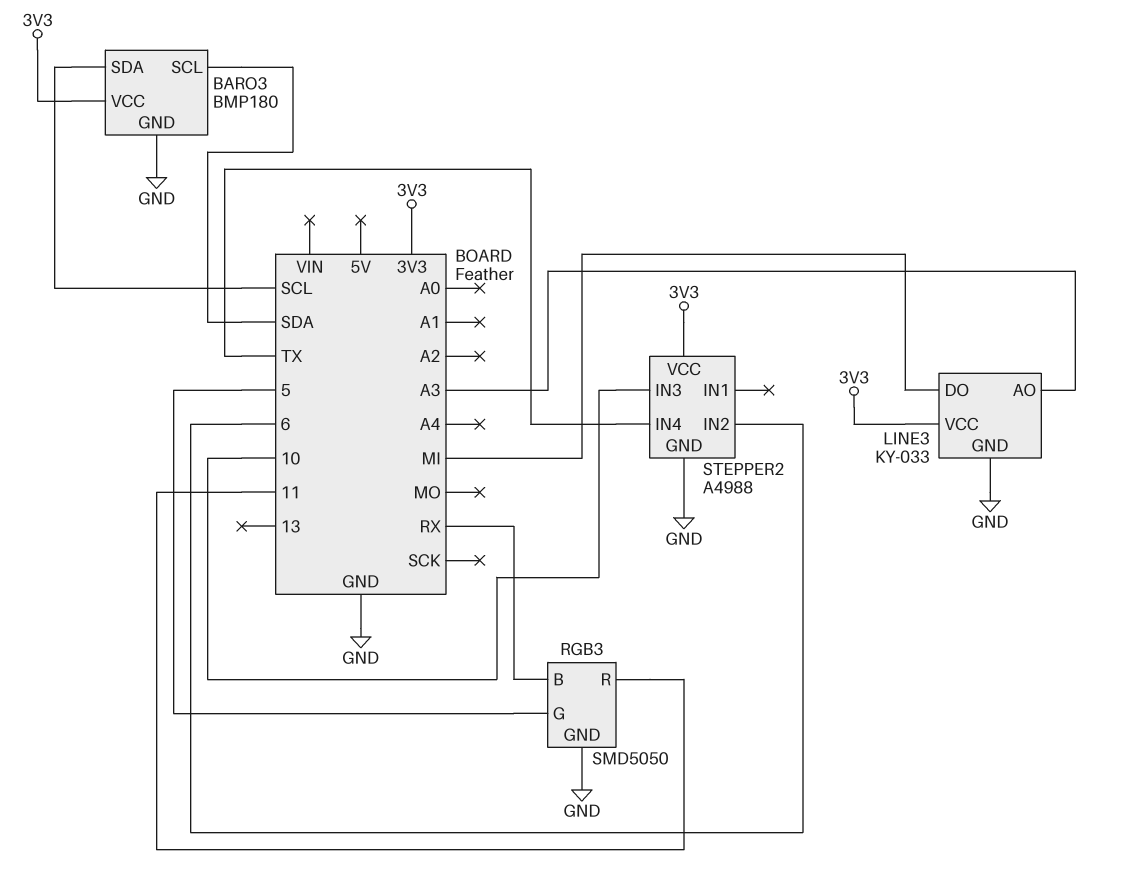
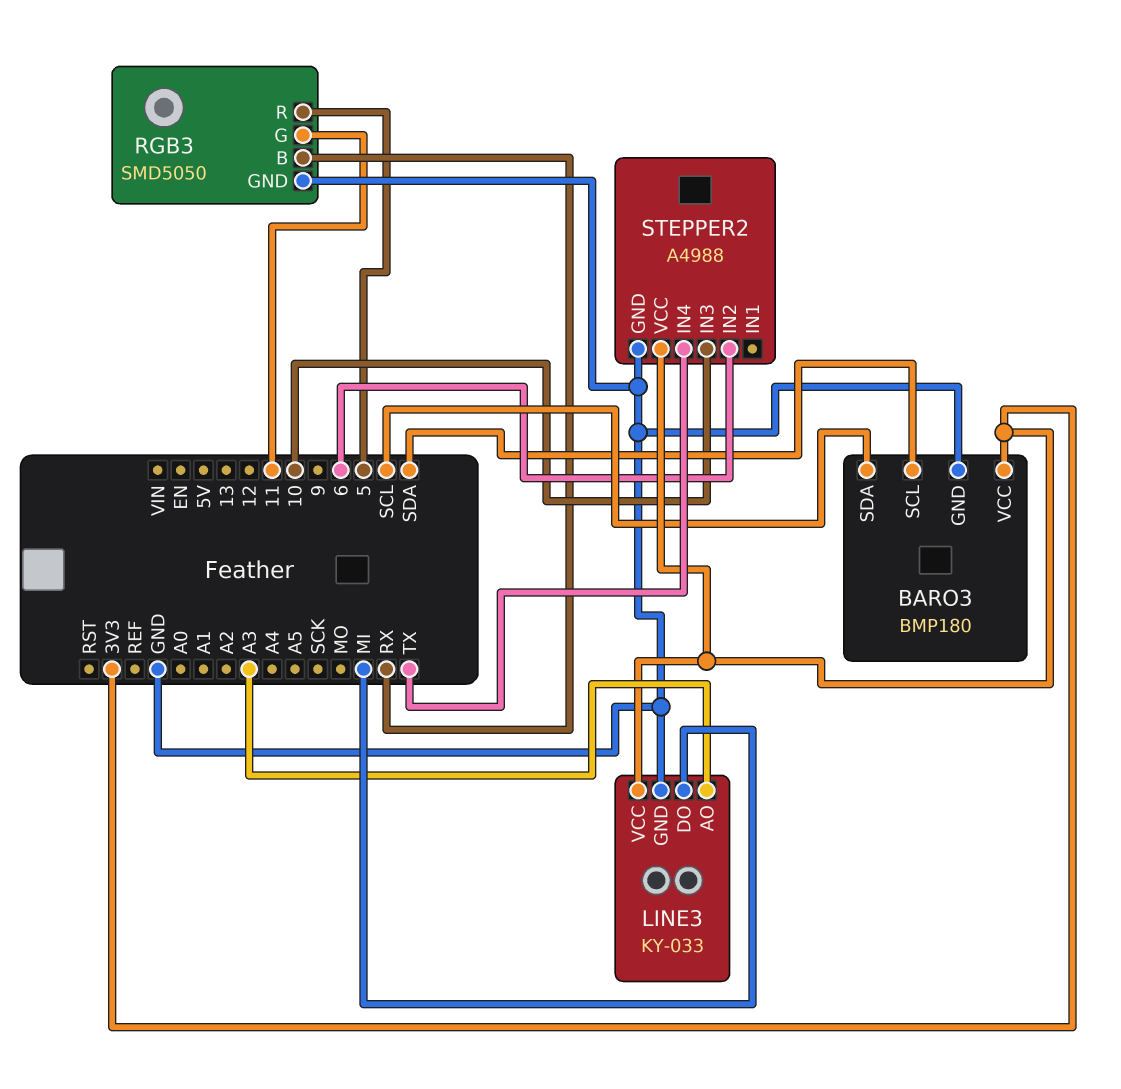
RGB3 pin G: 5 -> 11
RGB3 pin R: 11 -> 5

